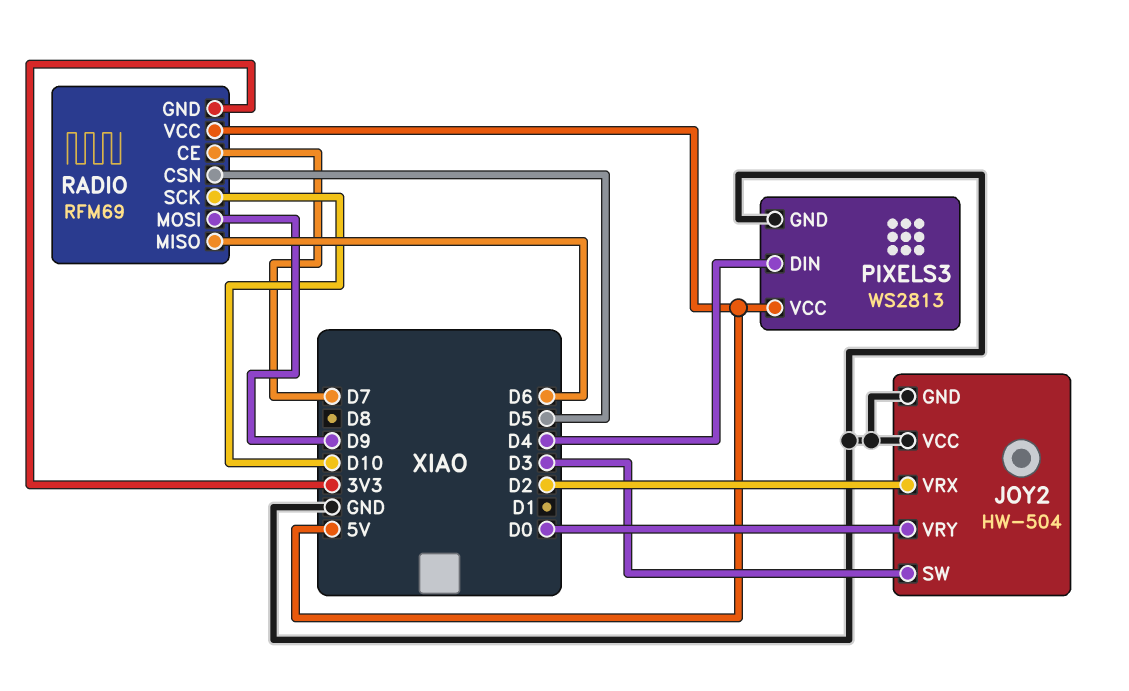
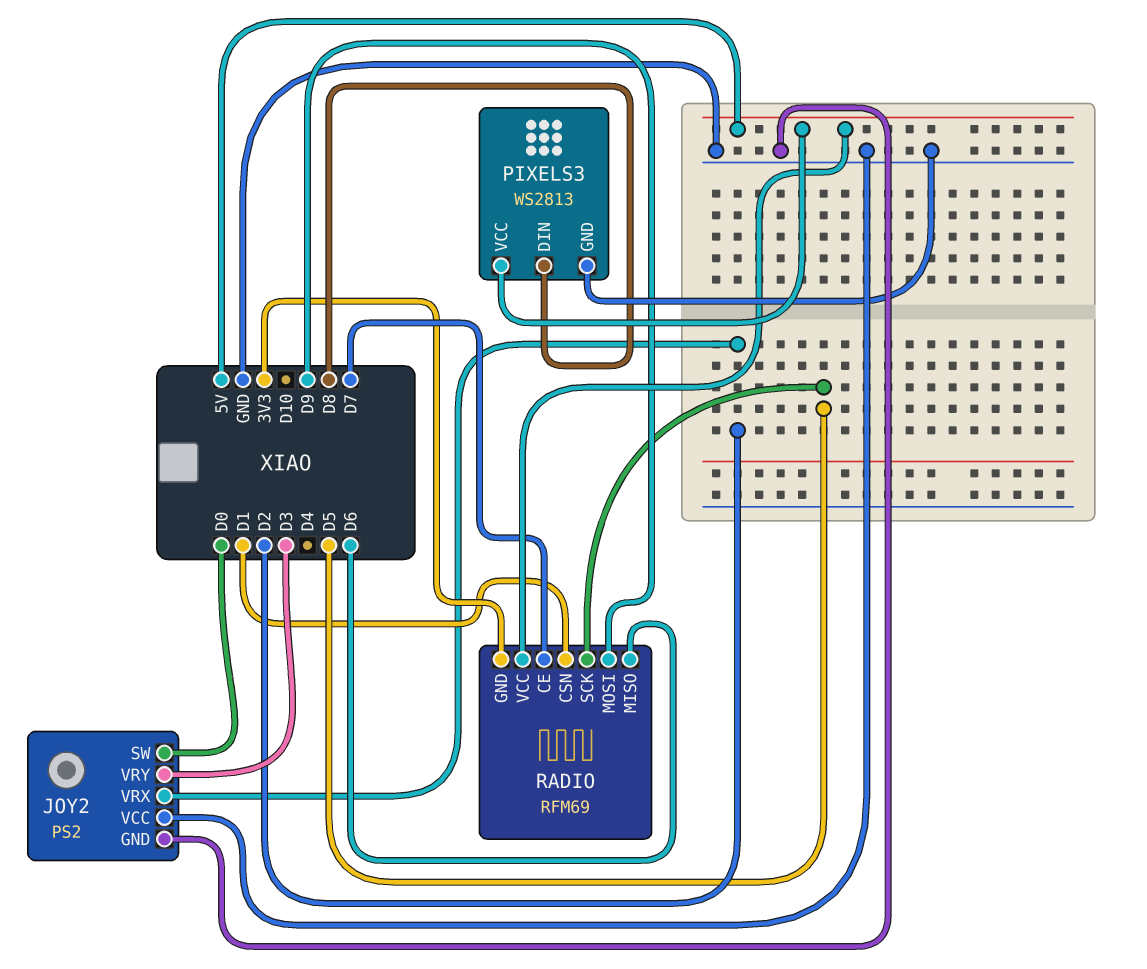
JOY2: HW-504 -> PS2
JOY2 pin SW: D3 -> D0
JOY2 pin VRY: D0 -> D3
PIXELS3 pin DIN: D4 -> D8
RADIO pin CSN: D5 -> D1
RADIO pin SCK: D10 -> D5

